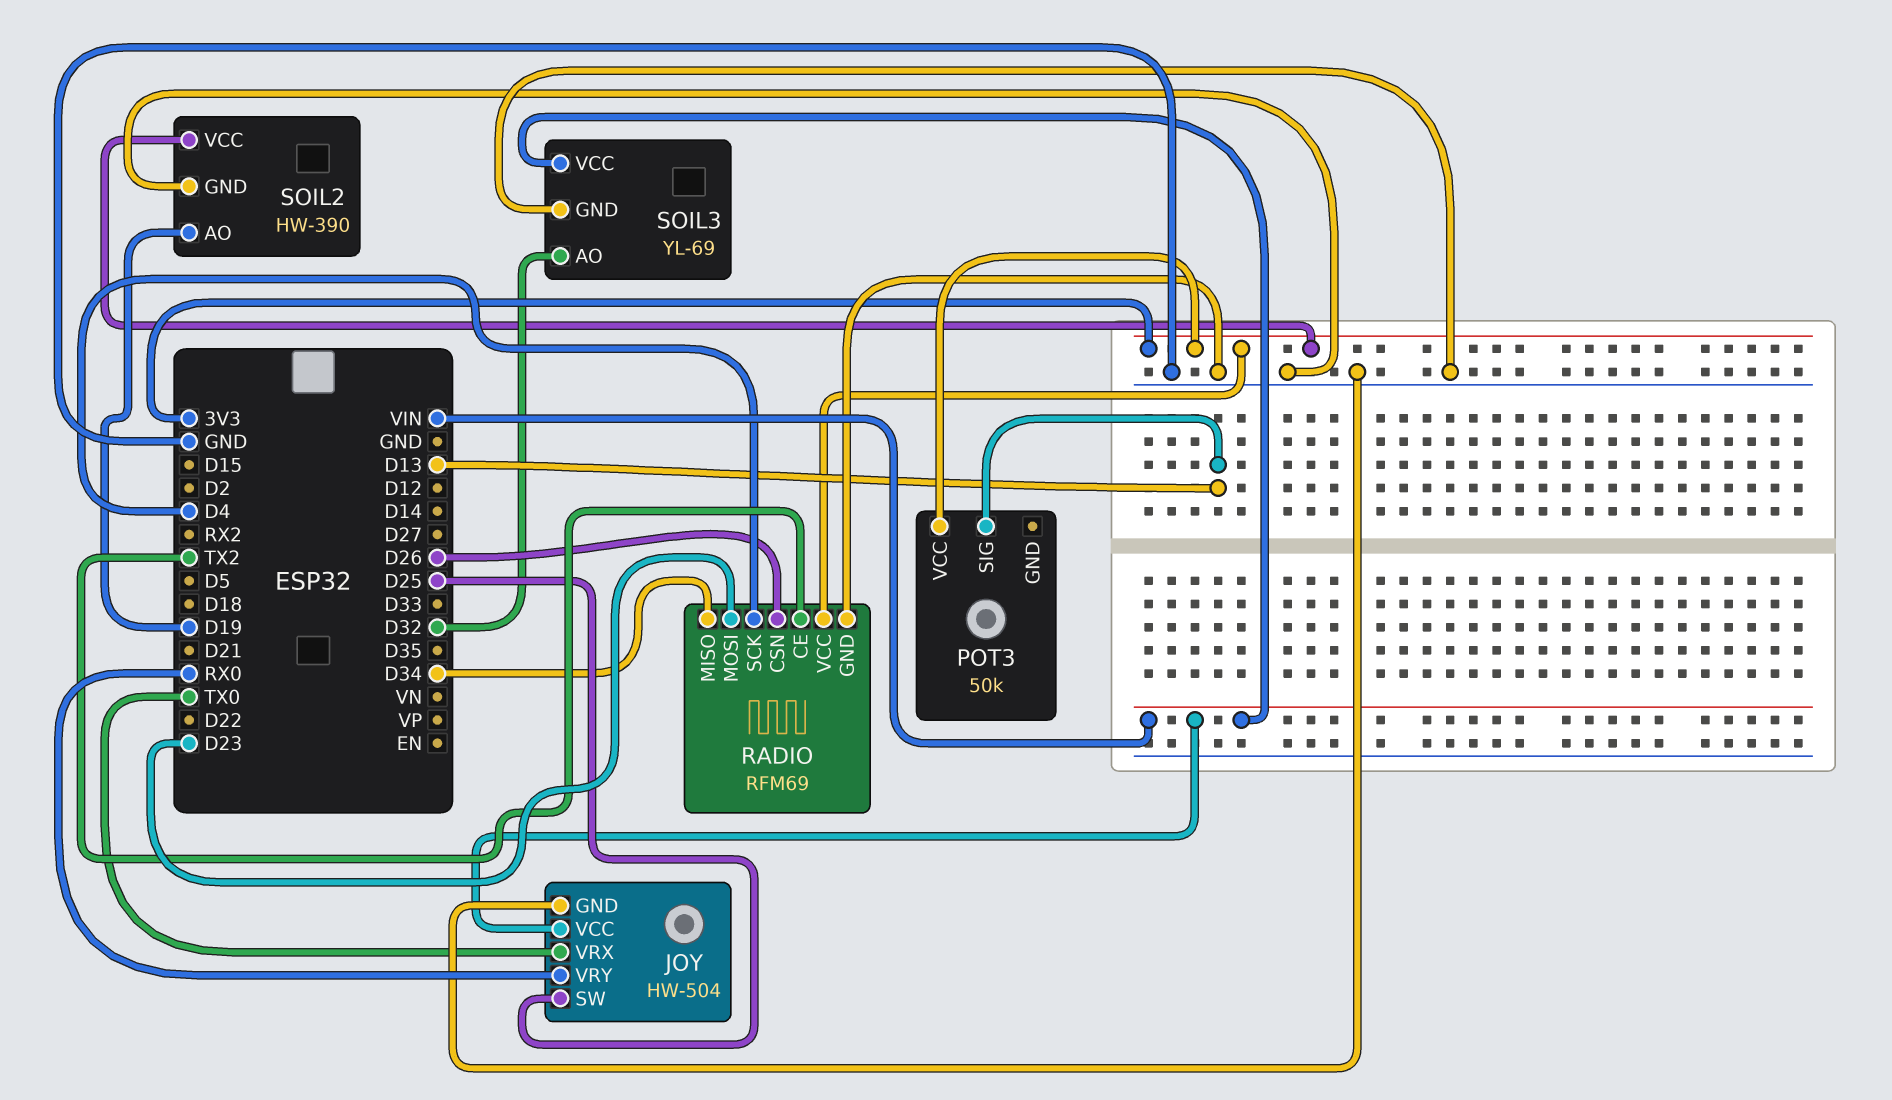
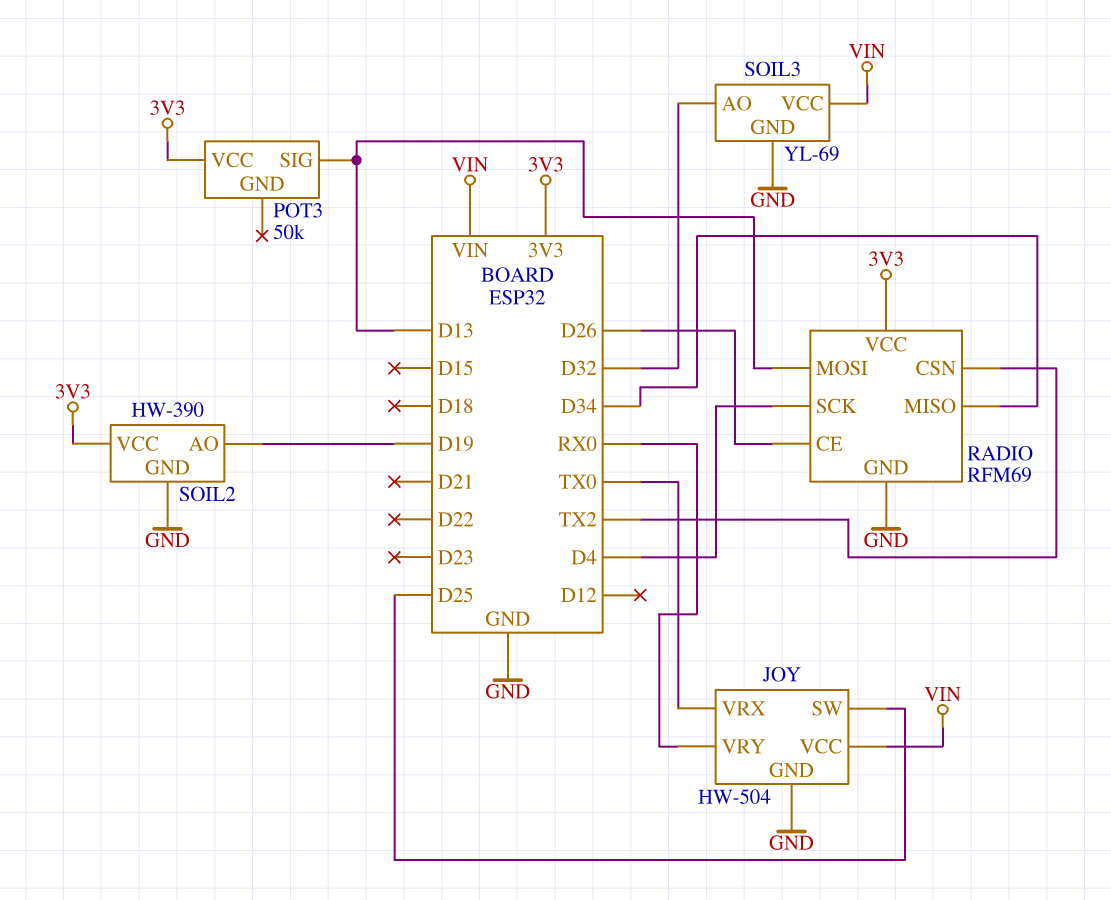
RADIO pin CE: TX2 -> D26
RADIO pin CSN: D26 -> TX2
RADIO pin MOSI: D23 -> D13

